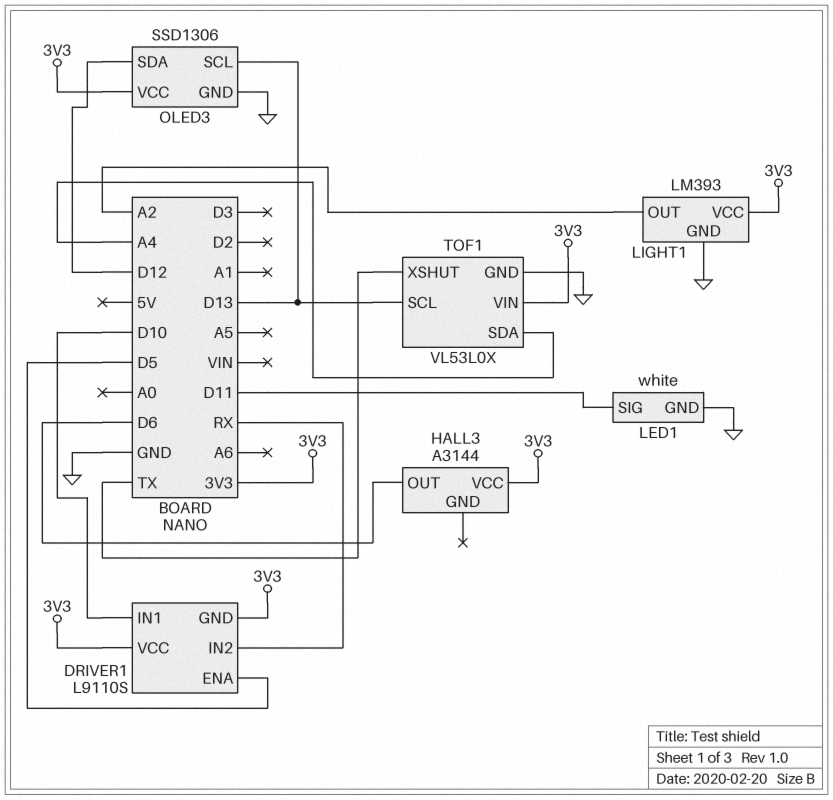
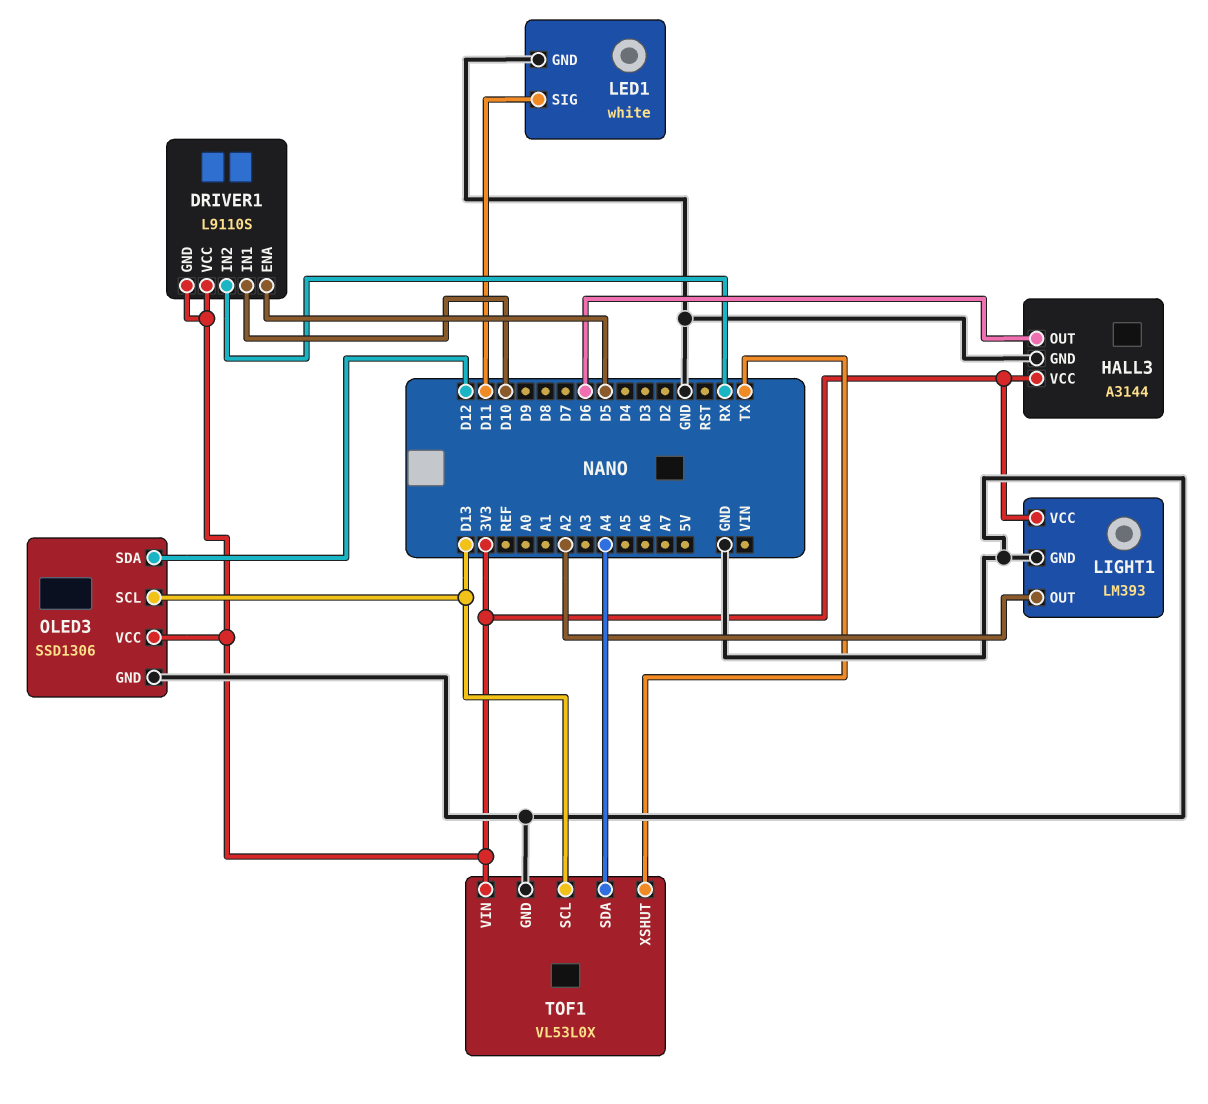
HALL3 pin GND: none -> GND

